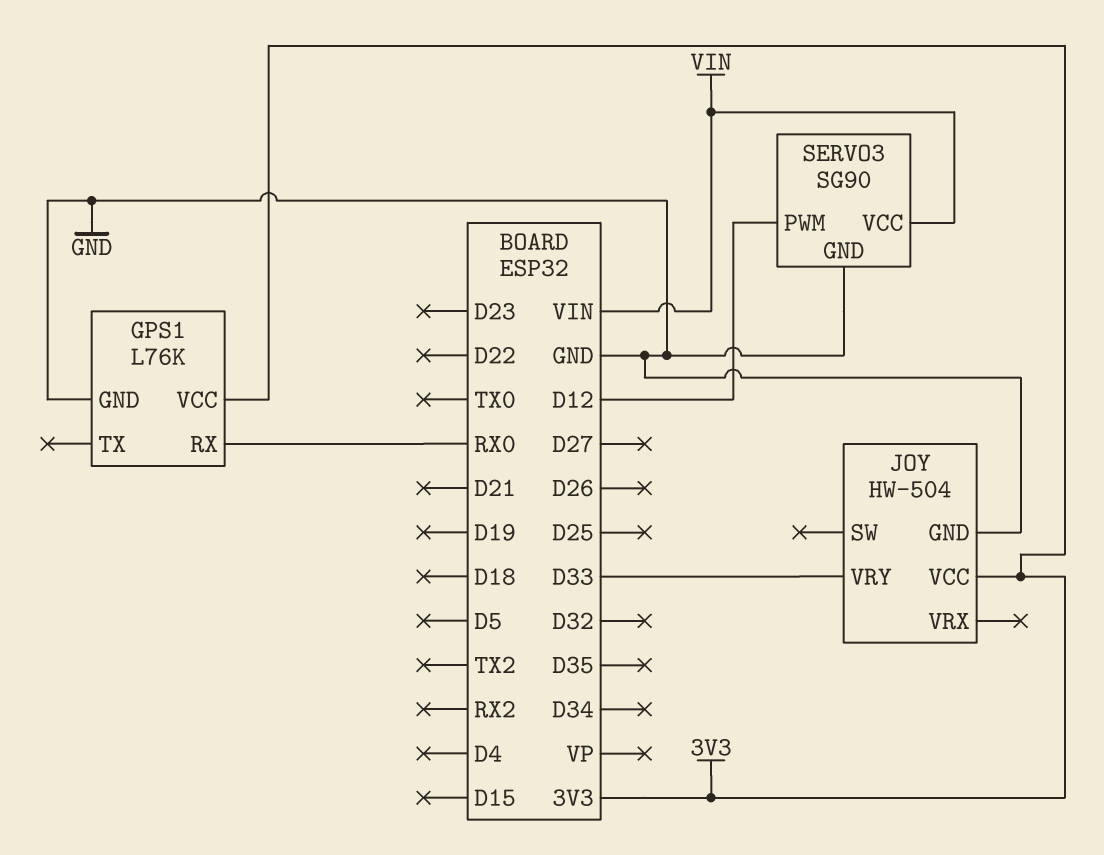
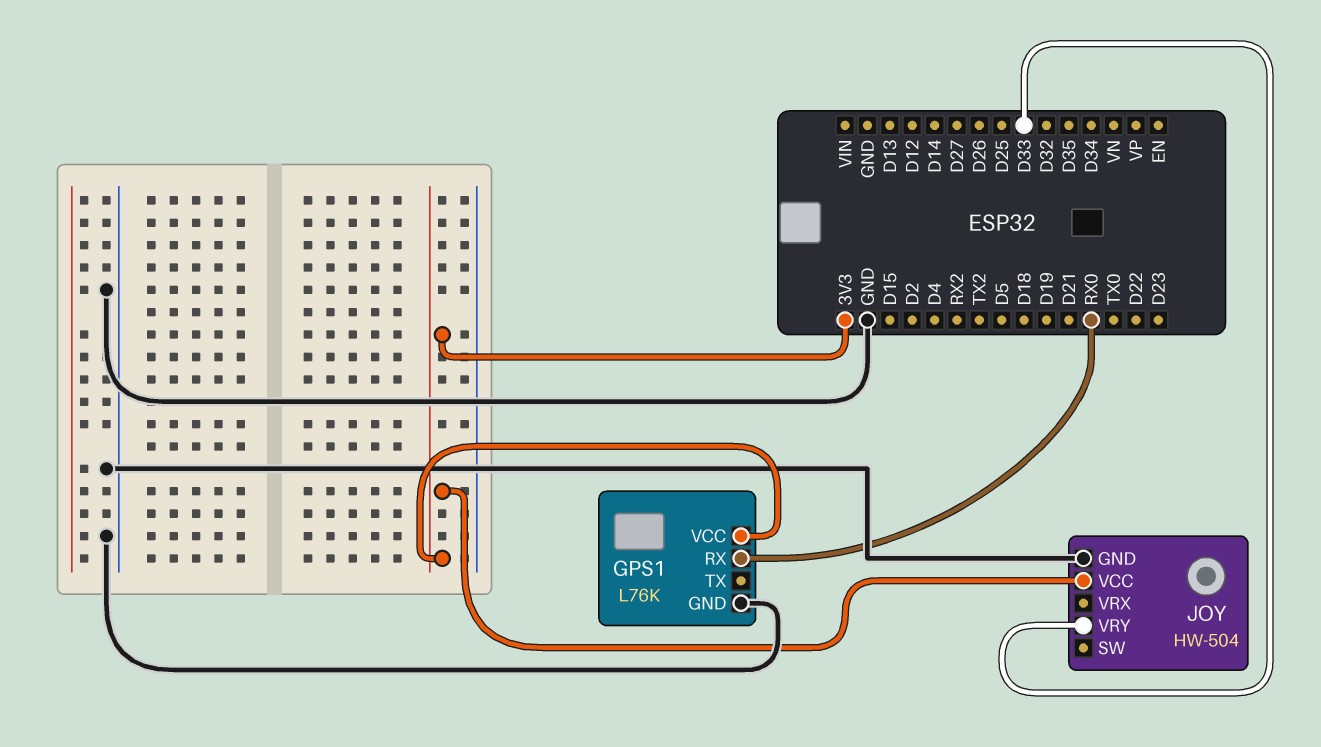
SERVO3: SG90 -> none
SERVO3 pin GND: GND -> none
SERVO3 pin PWM: D12 -> none
SERVO3 pin VCC: VIN -> none

